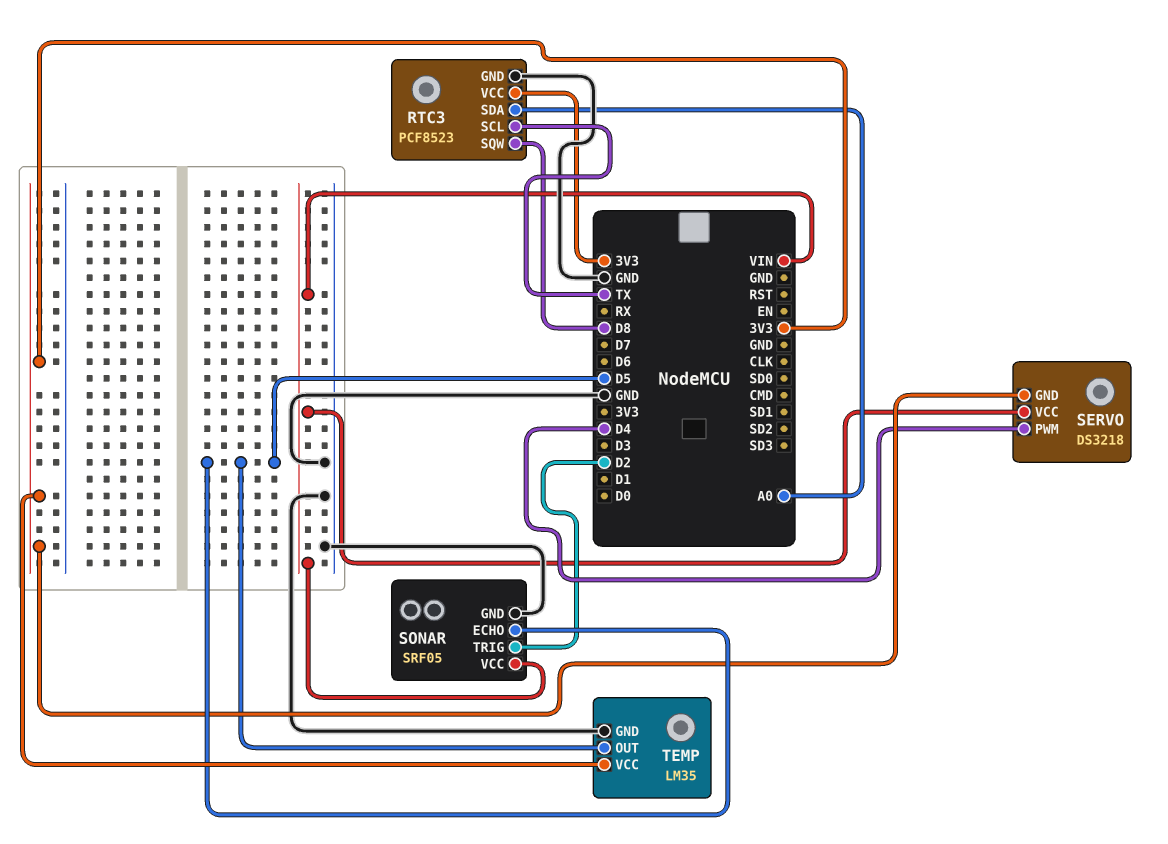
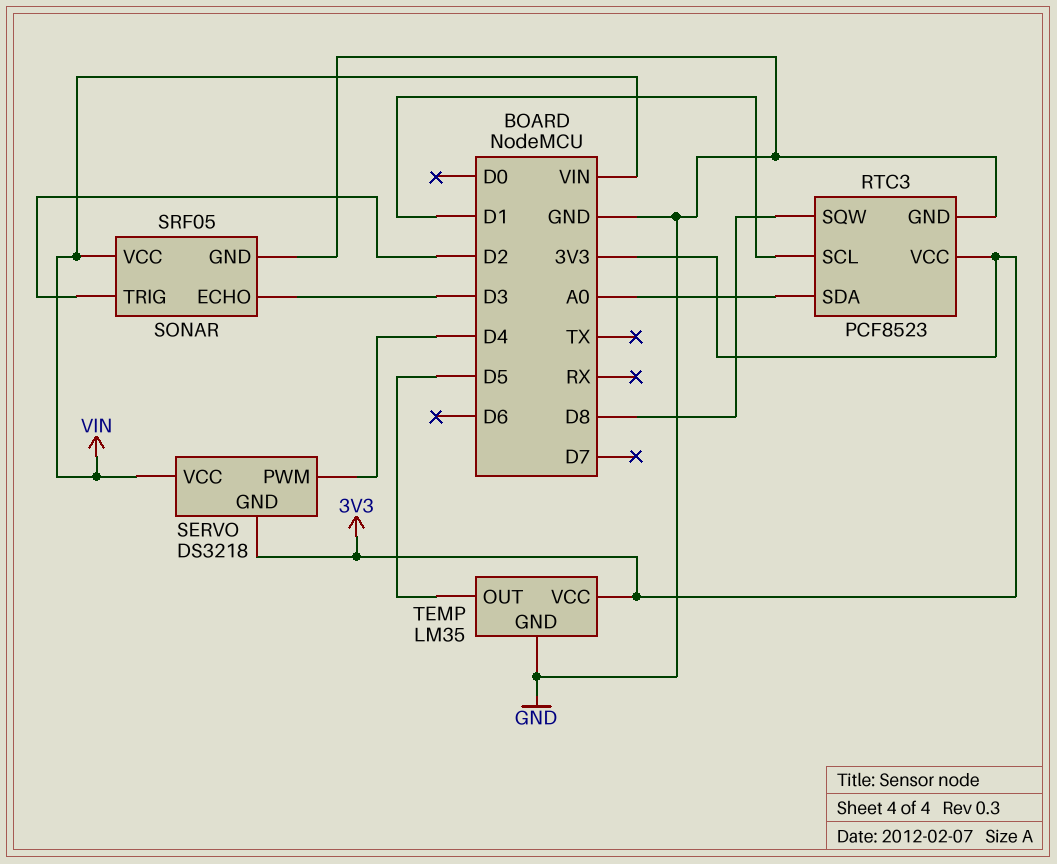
RTC3 pin SCL: TX -> D1
SONAR pin ECHO: D5 -> D3

